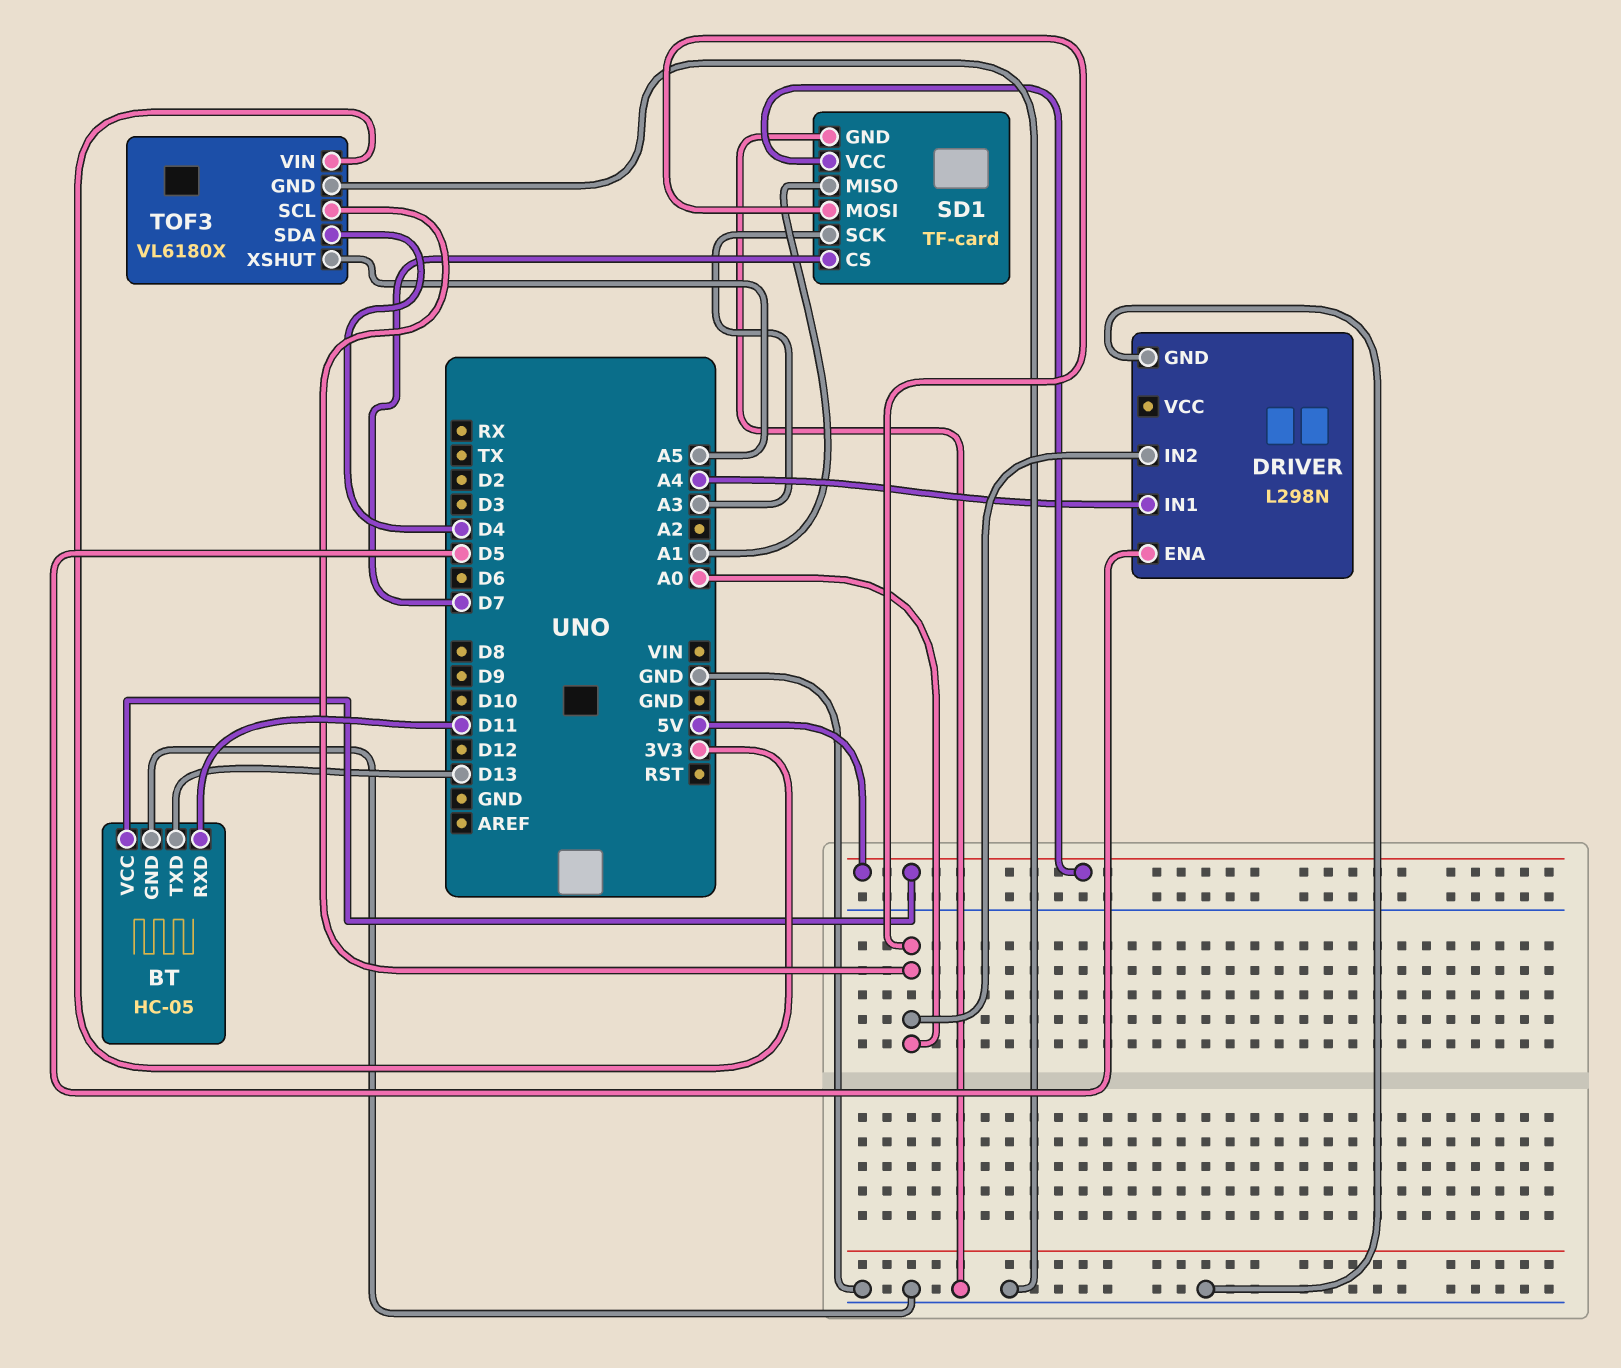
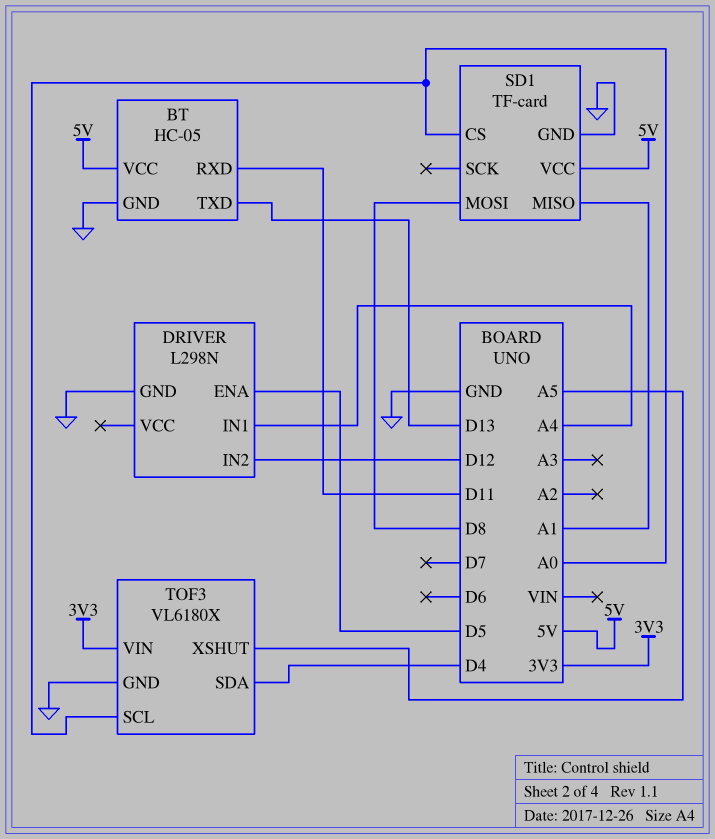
DRIVER pin IN2: A0 -> D12
SD1 pin CS: D7 -> A0
SD1 pin MOSI: A0 -> D8
SD1 pin SCK: A3 -> none

